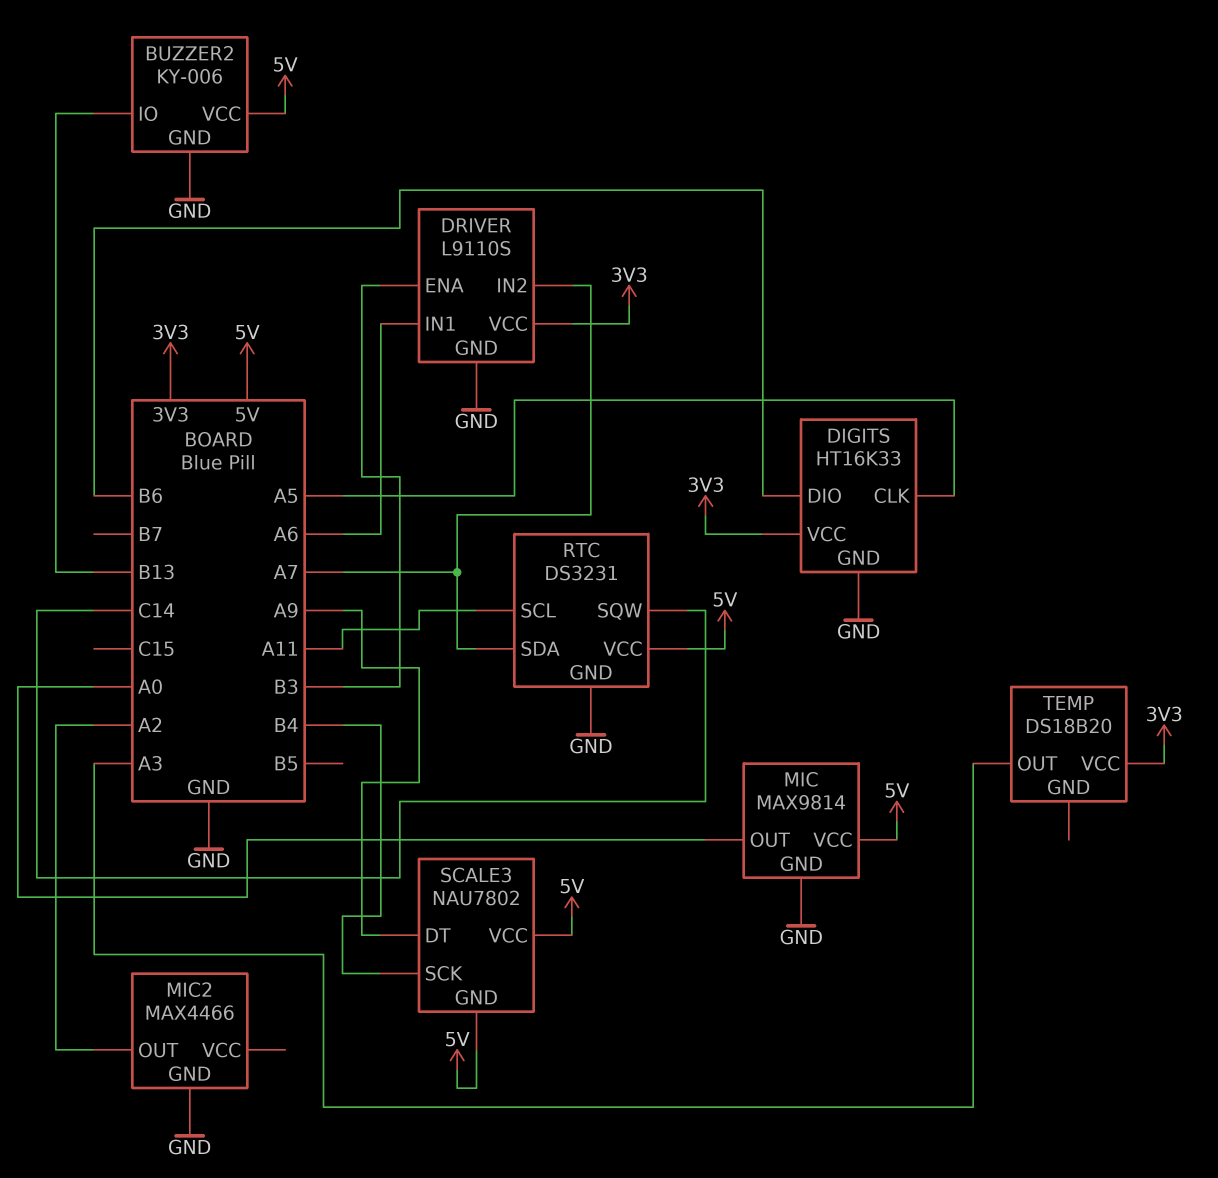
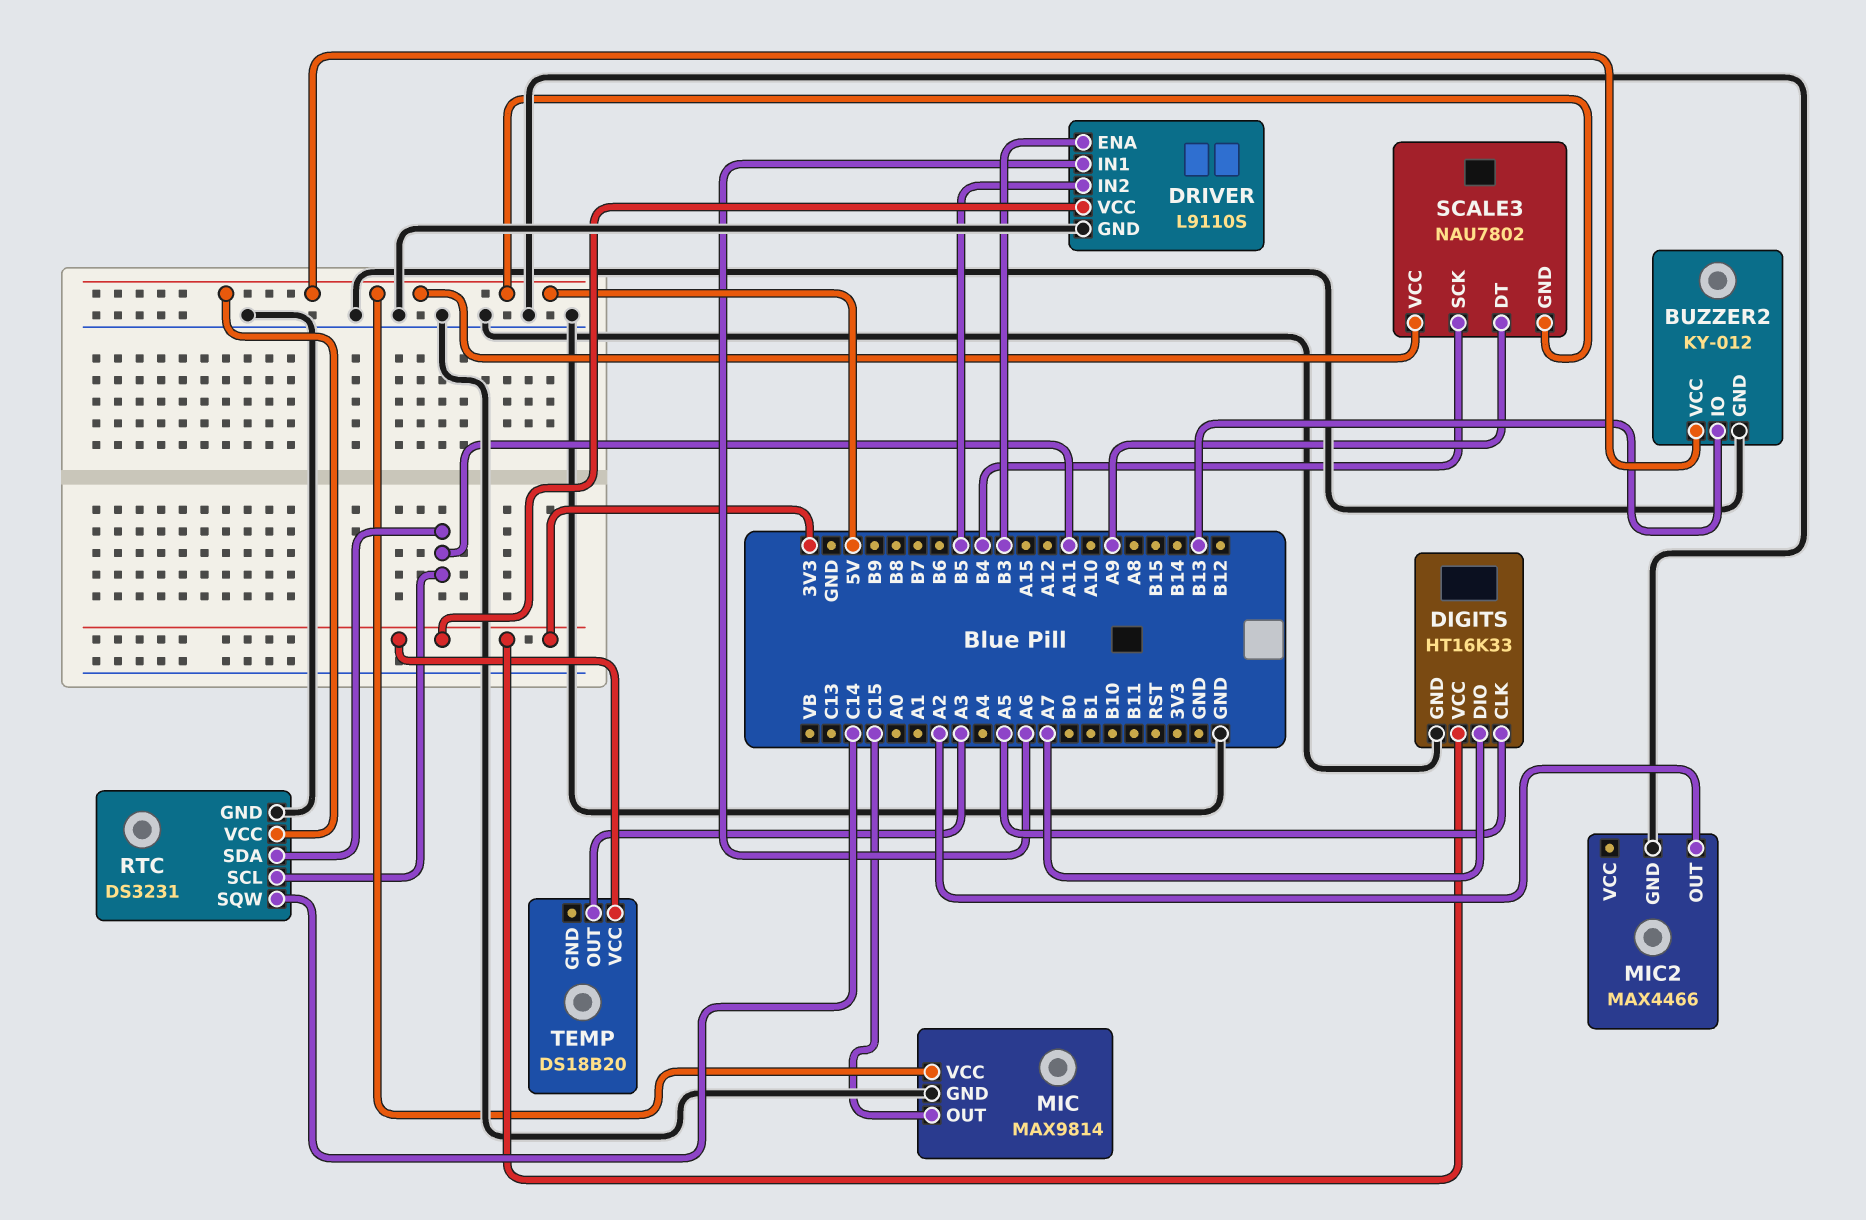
BUZZER2: KY-006 -> KY-012
DIGITS pin DIO: B6 -> A7
DRIVER pin IN2: A7 -> B5
MIC pin OUT: A0 -> C15
RTC pin SDA: A7 -> A11

